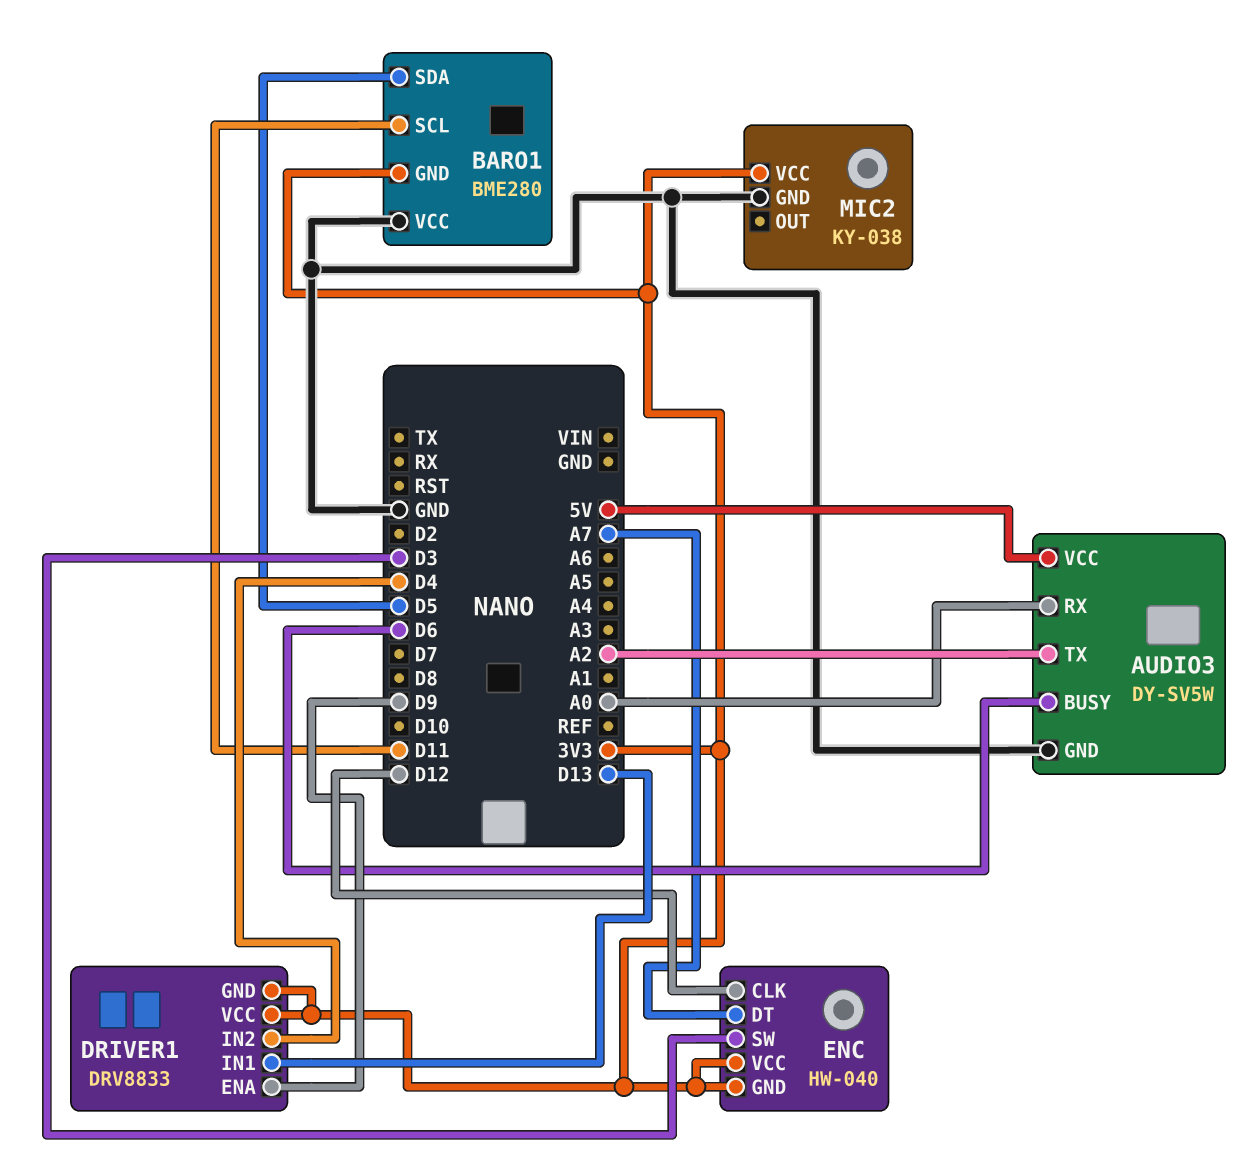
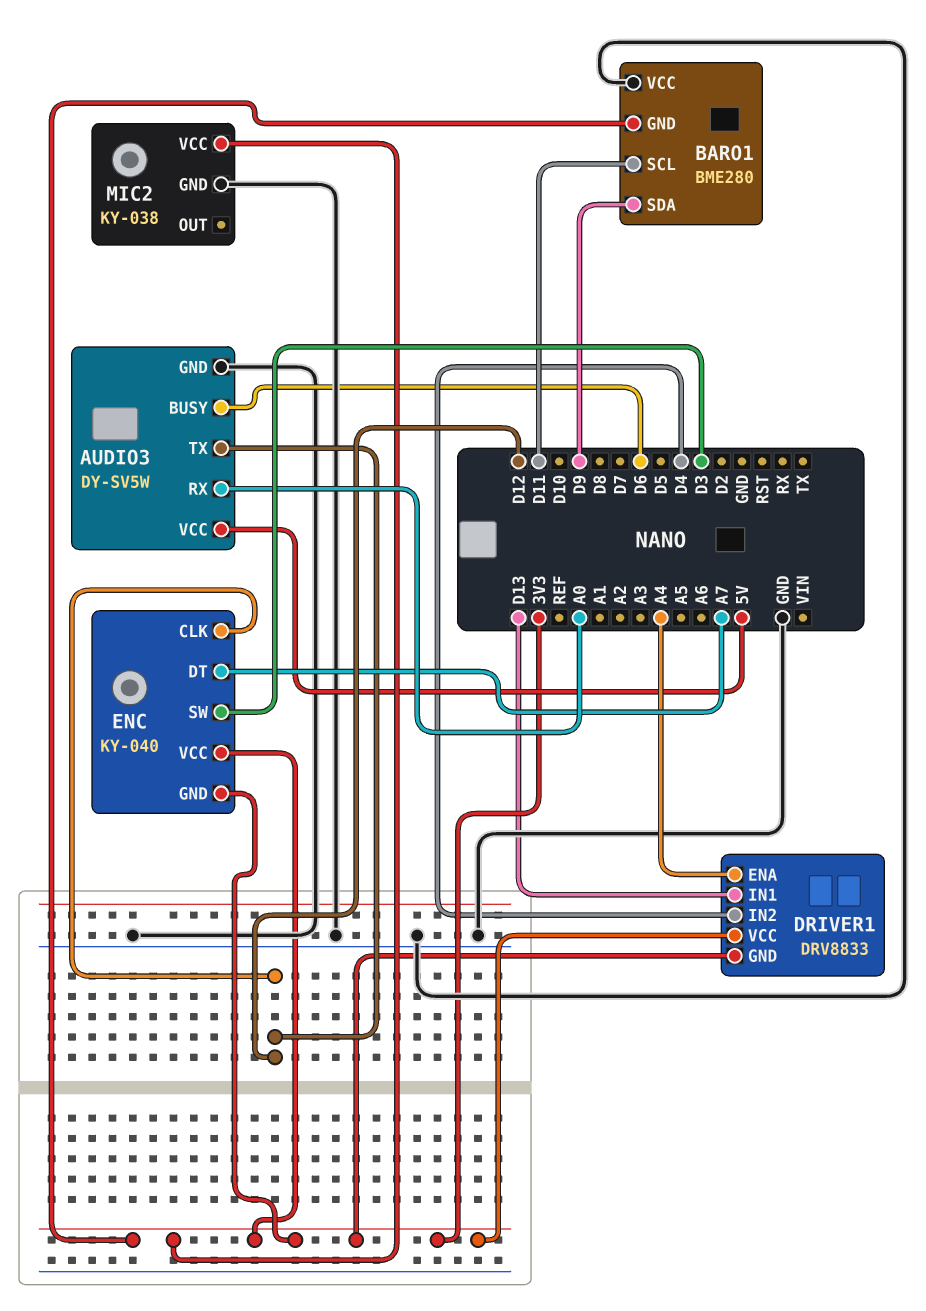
AUDIO3 pin TX: A2 -> D12
BARO1 pin SDA: D5 -> D9
DRIVER1 pin ENA: D9 -> A4
ENC: HW-040 -> KY-040

